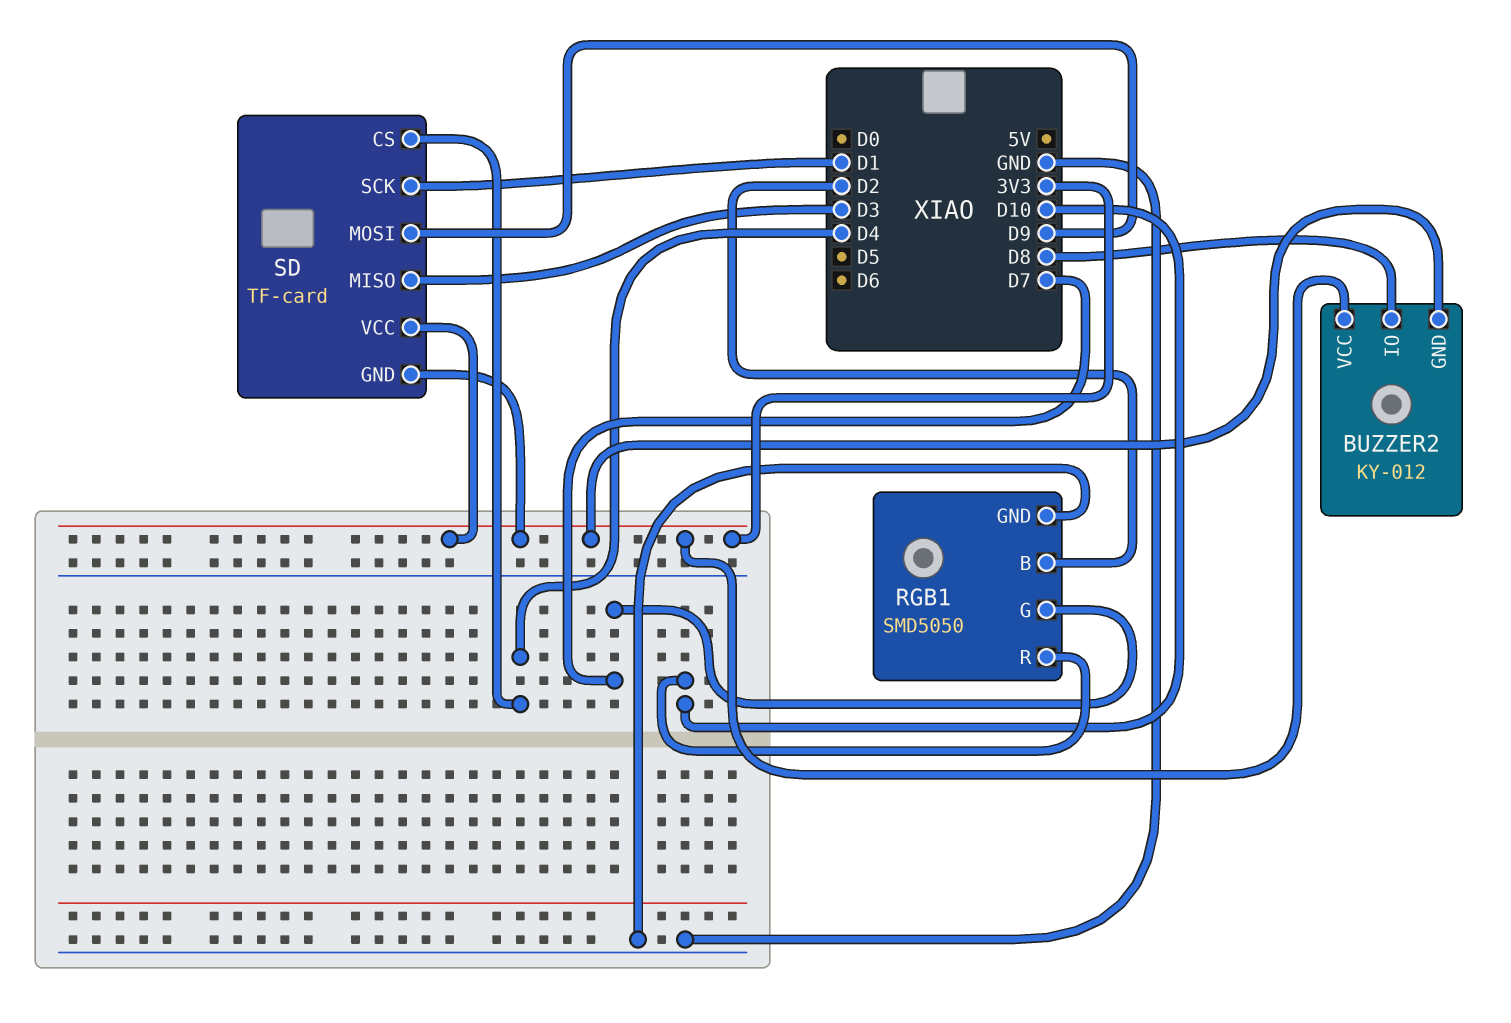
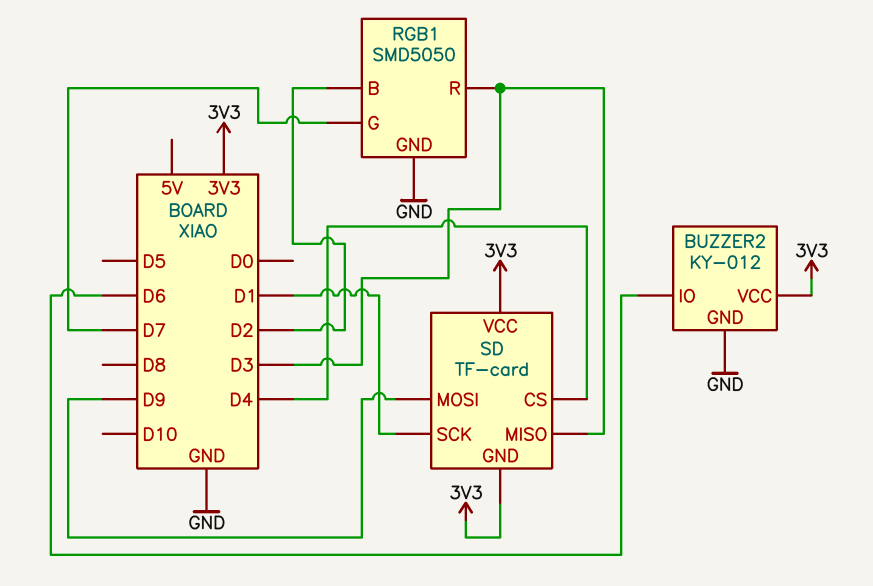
BUZZER2 pin GND: 3V3 -> GND
BUZZER2 pin IO: D8 -> D6
RGB1 pin R: D10 -> D3

